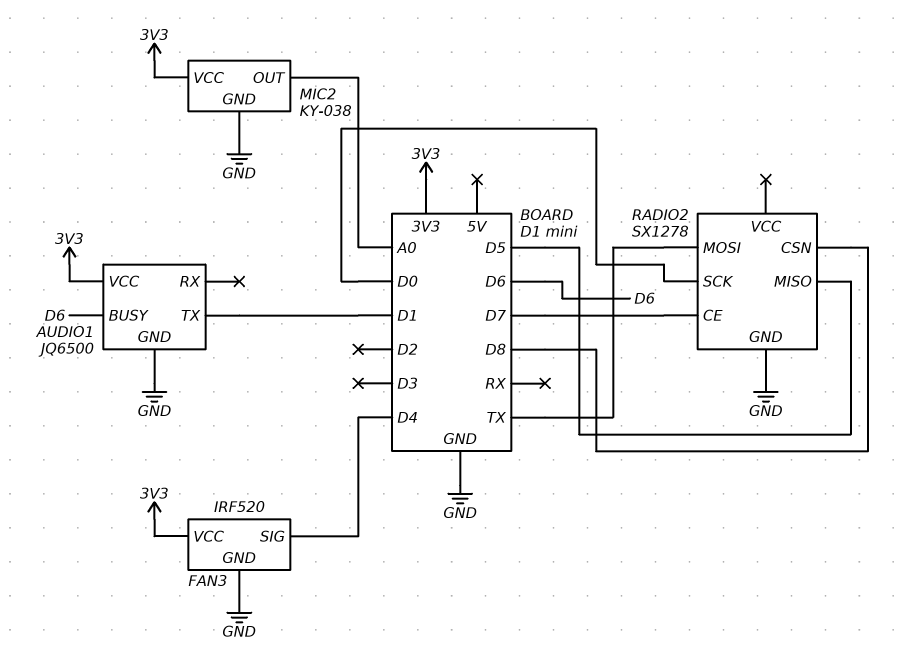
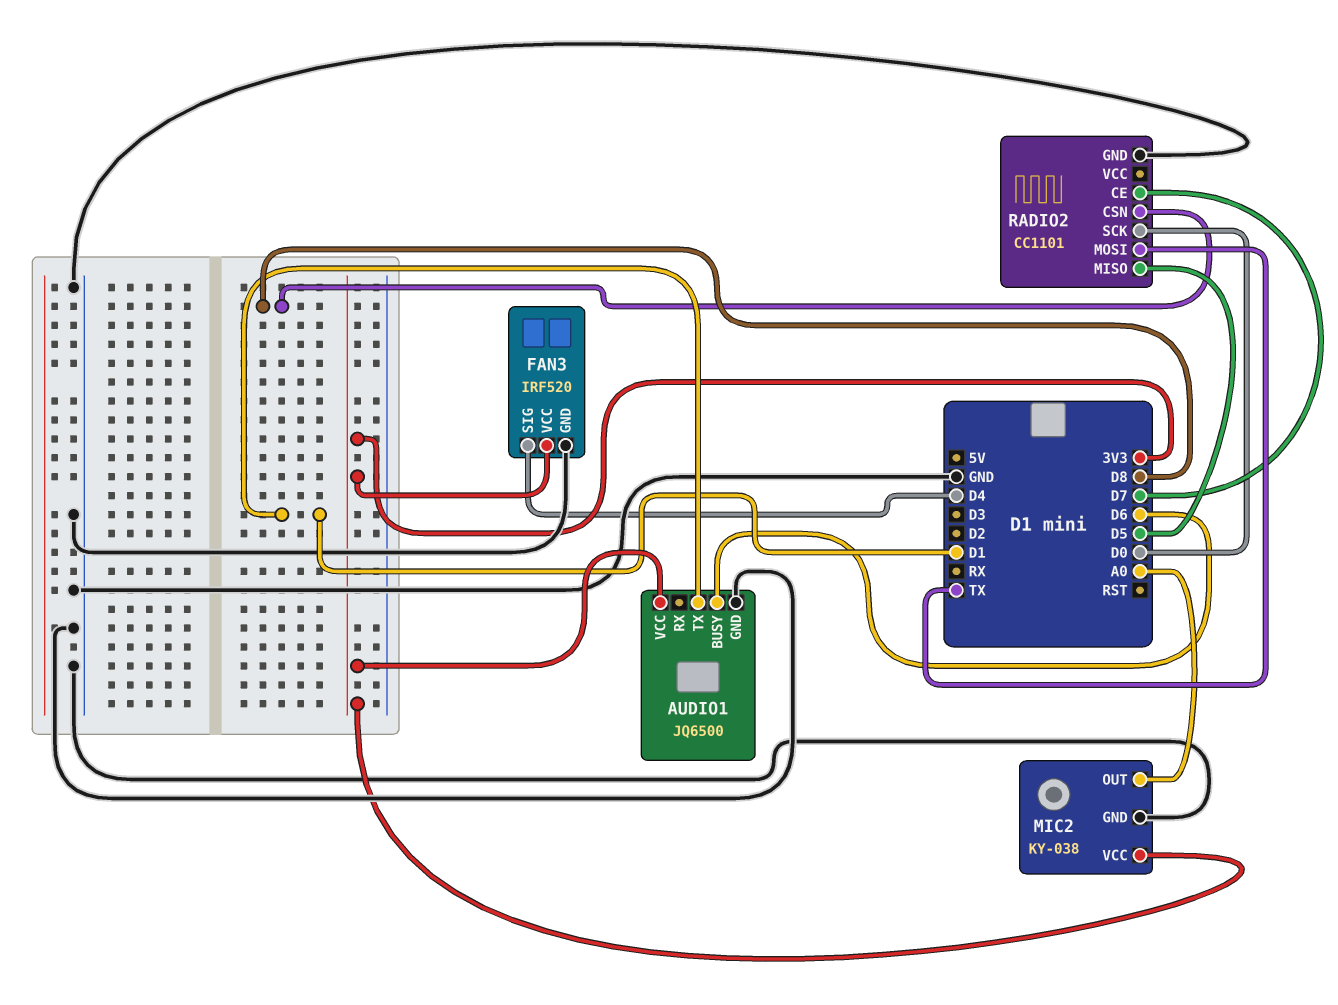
RADIO2: SX1278 -> CC1101

